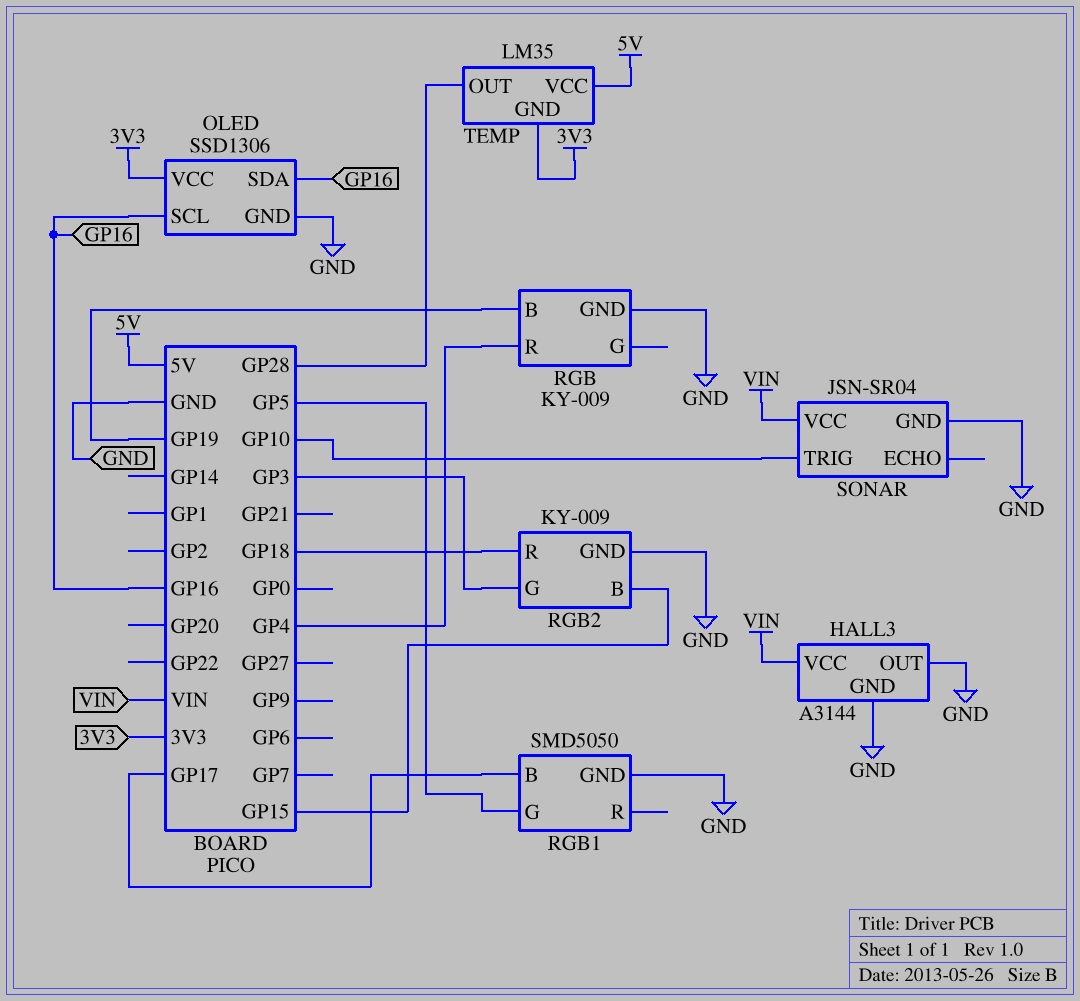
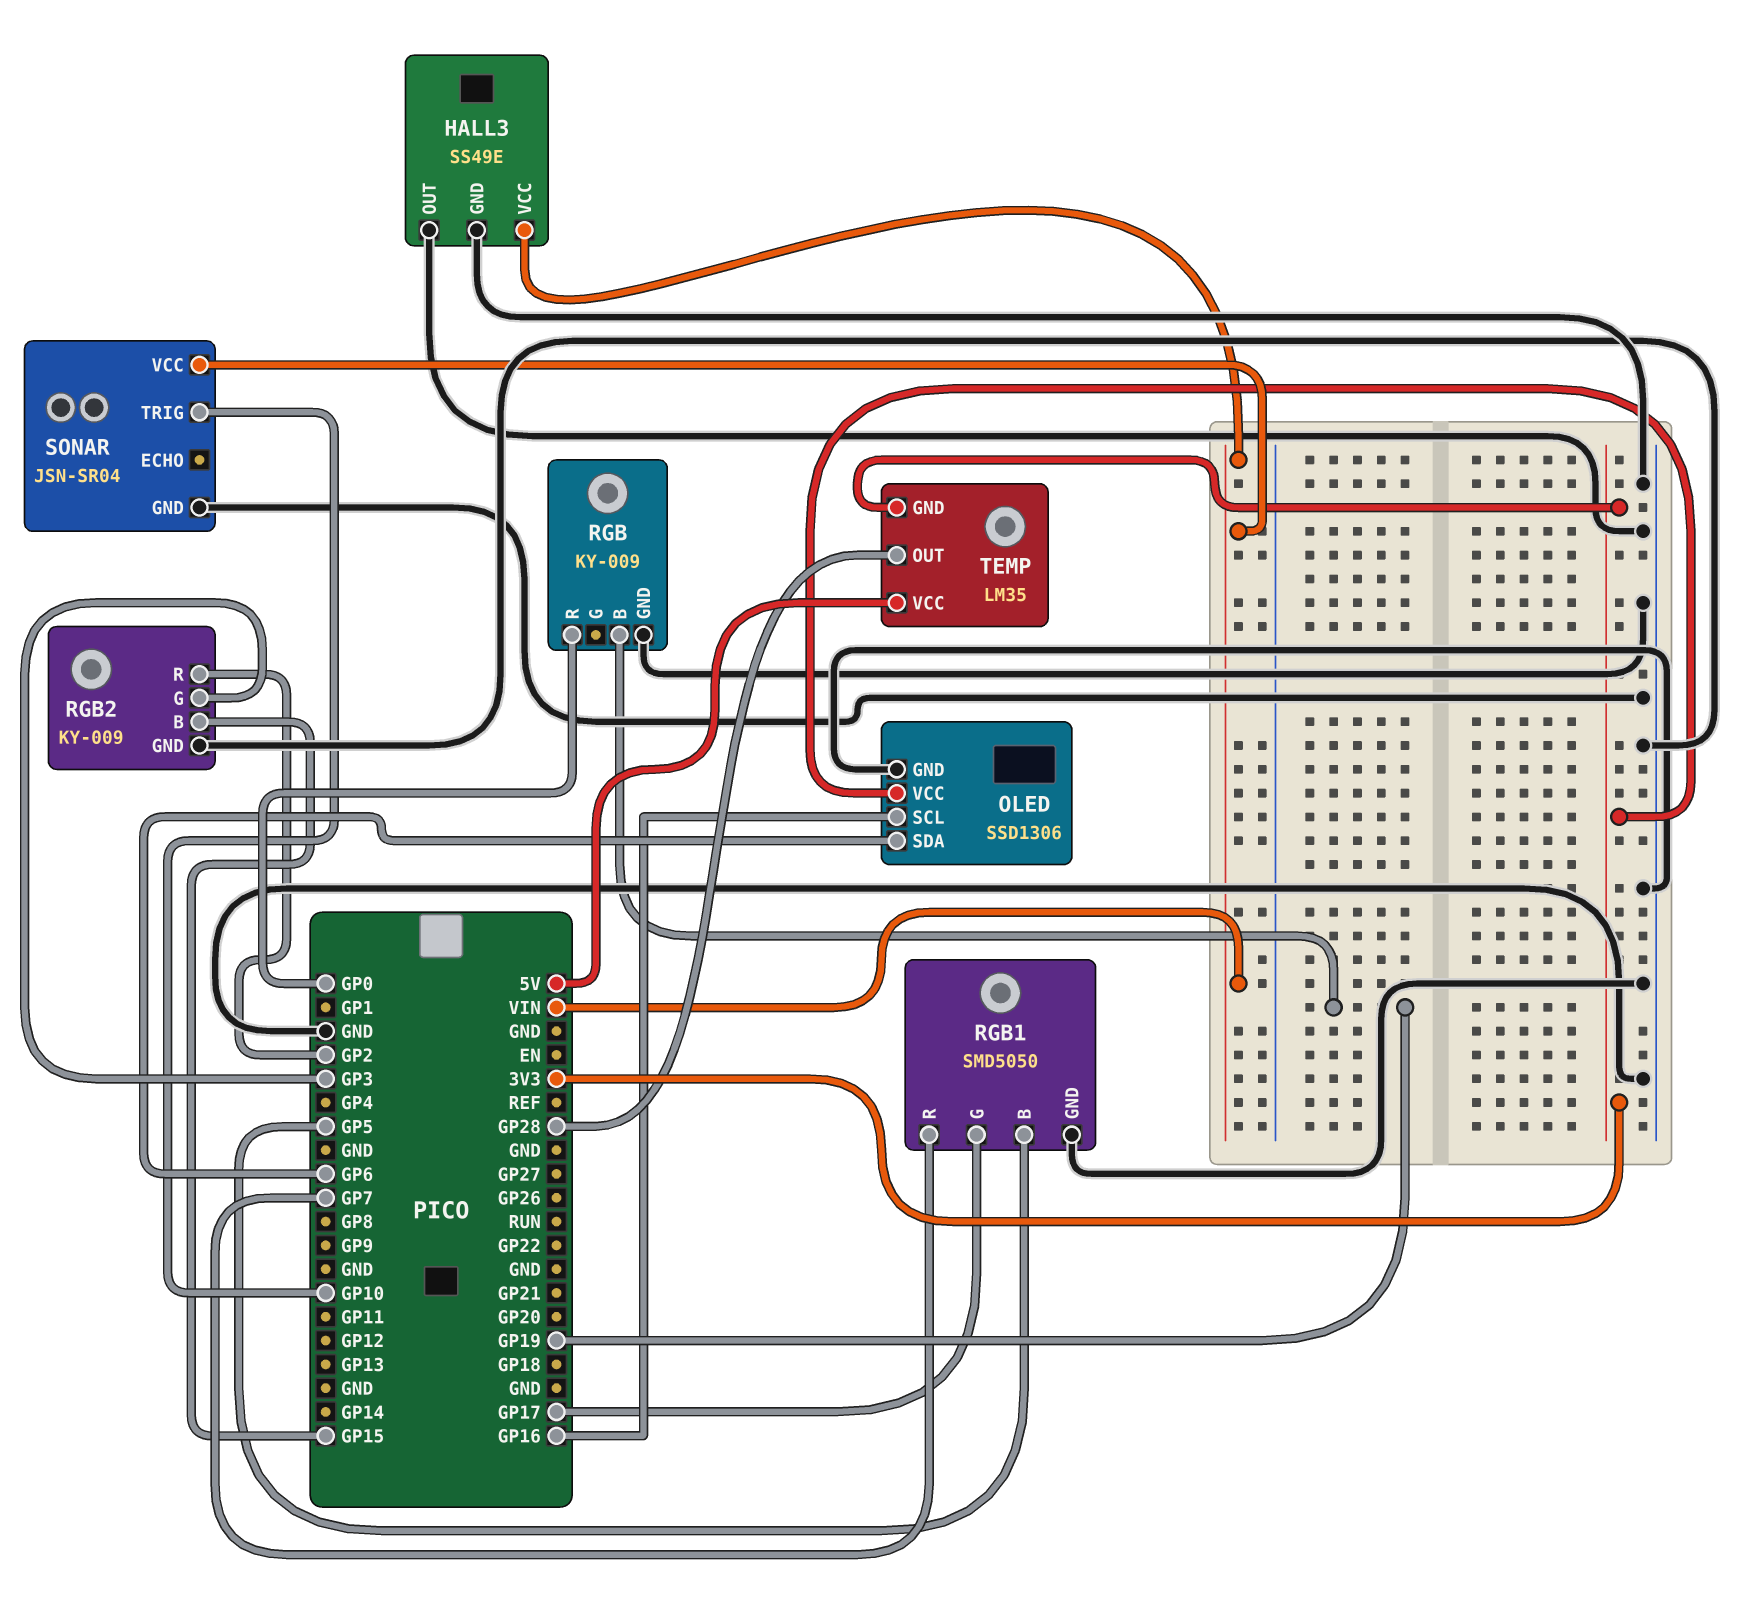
HALL3: A3144 -> SS49E
OLED pin SDA: GP16 -> GP6
RGB pin R: GP4 -> GP0
RGB1 pin B: GP17 -> GP5
RGB1 pin G: GP5 -> GP17
RGB1 pin R: none -> GP7
RGB2 pin R: GP18 -> GP2

